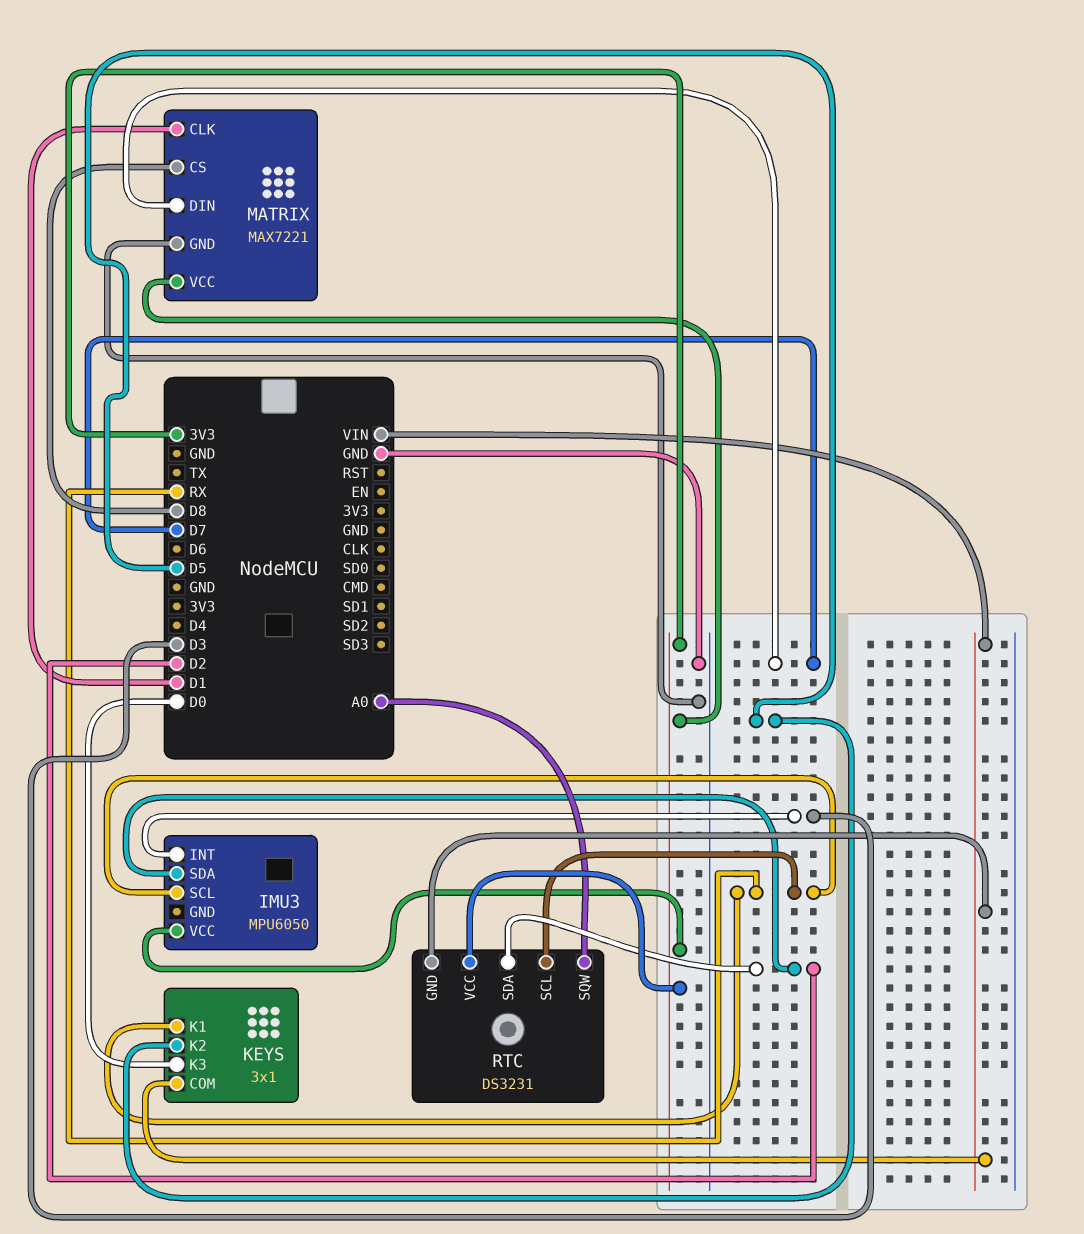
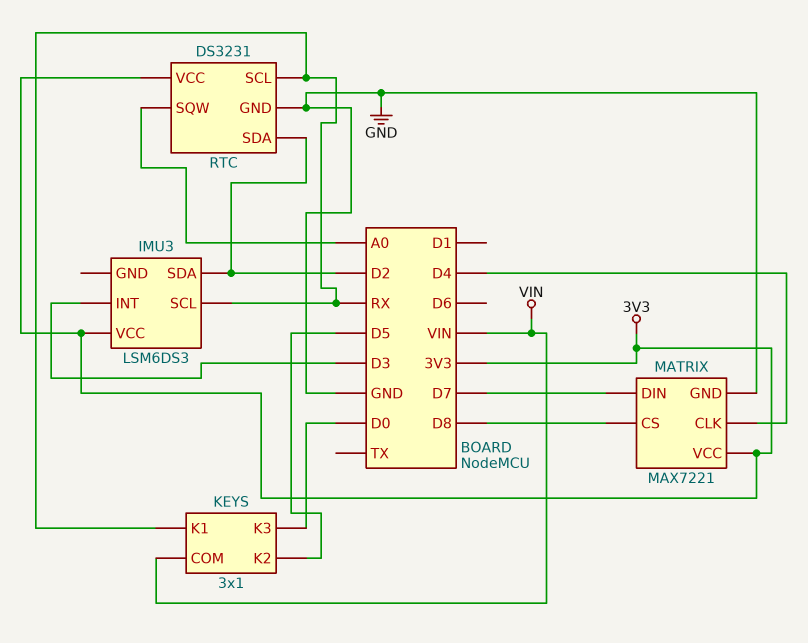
IMU3: MPU6050 -> LSM6DS3
MATRIX pin CLK: D1 -> D4
RTC pin GND: VIN -> GND

